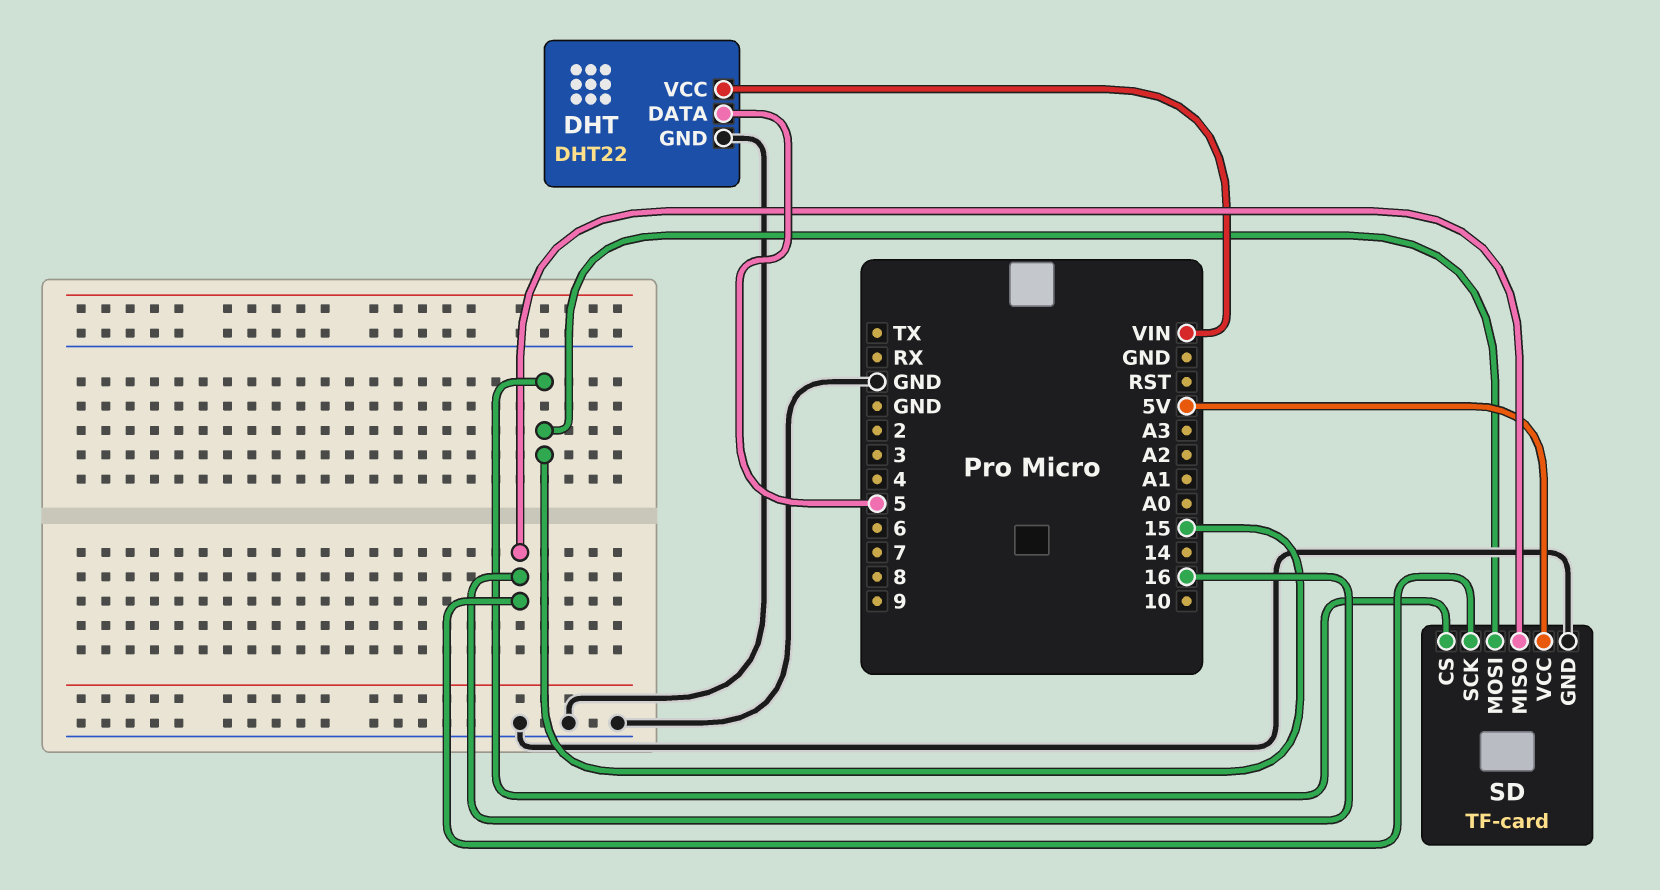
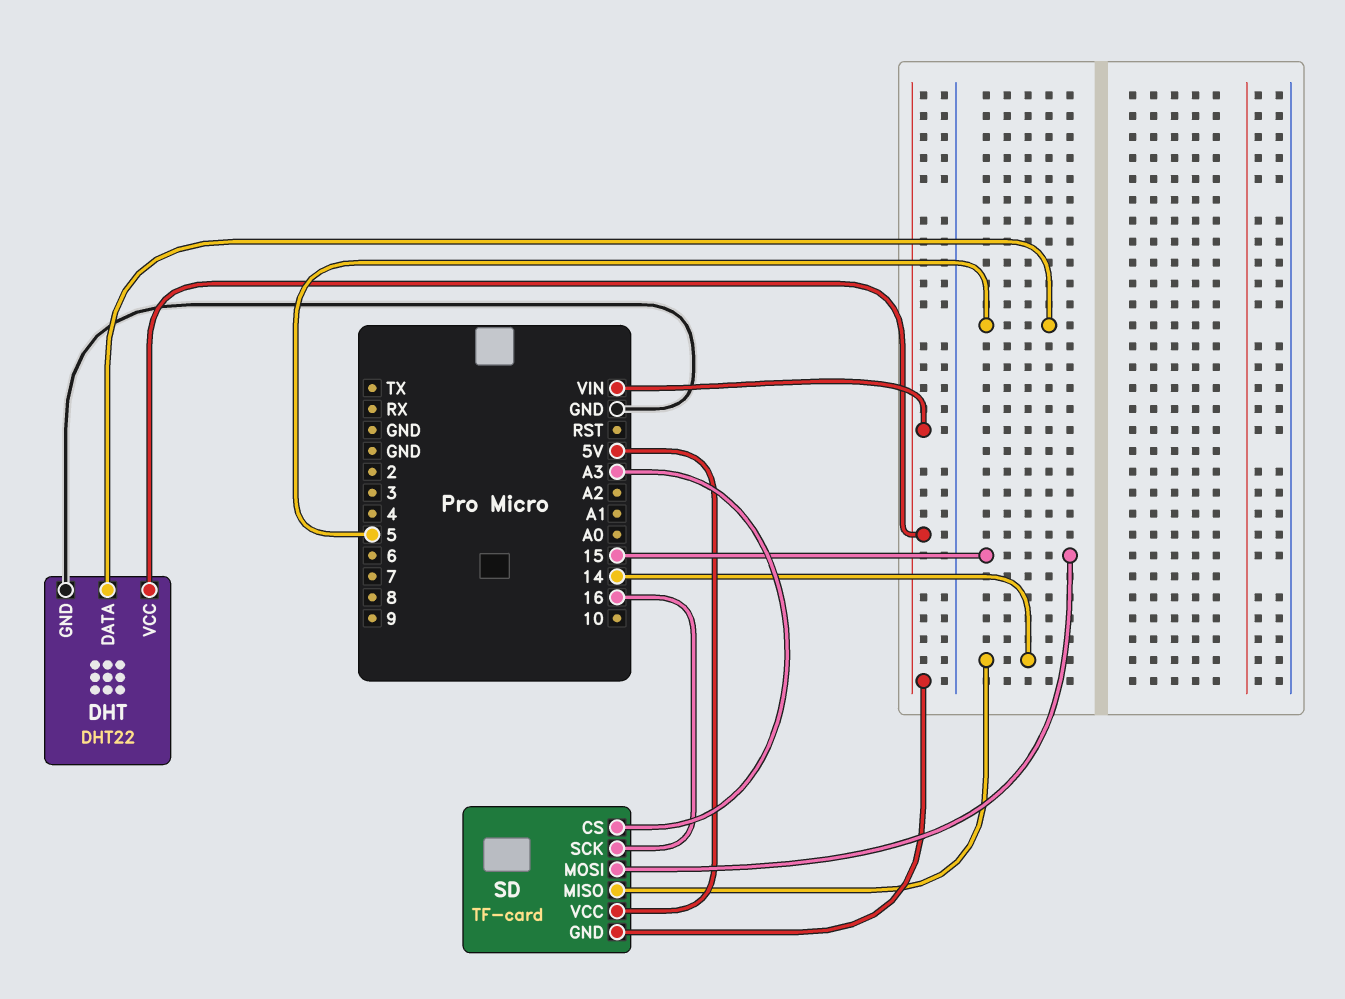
SD pin CS: 15 -> A3
SD pin GND: GND -> VIN
SD pin MISO: 16 -> 14

